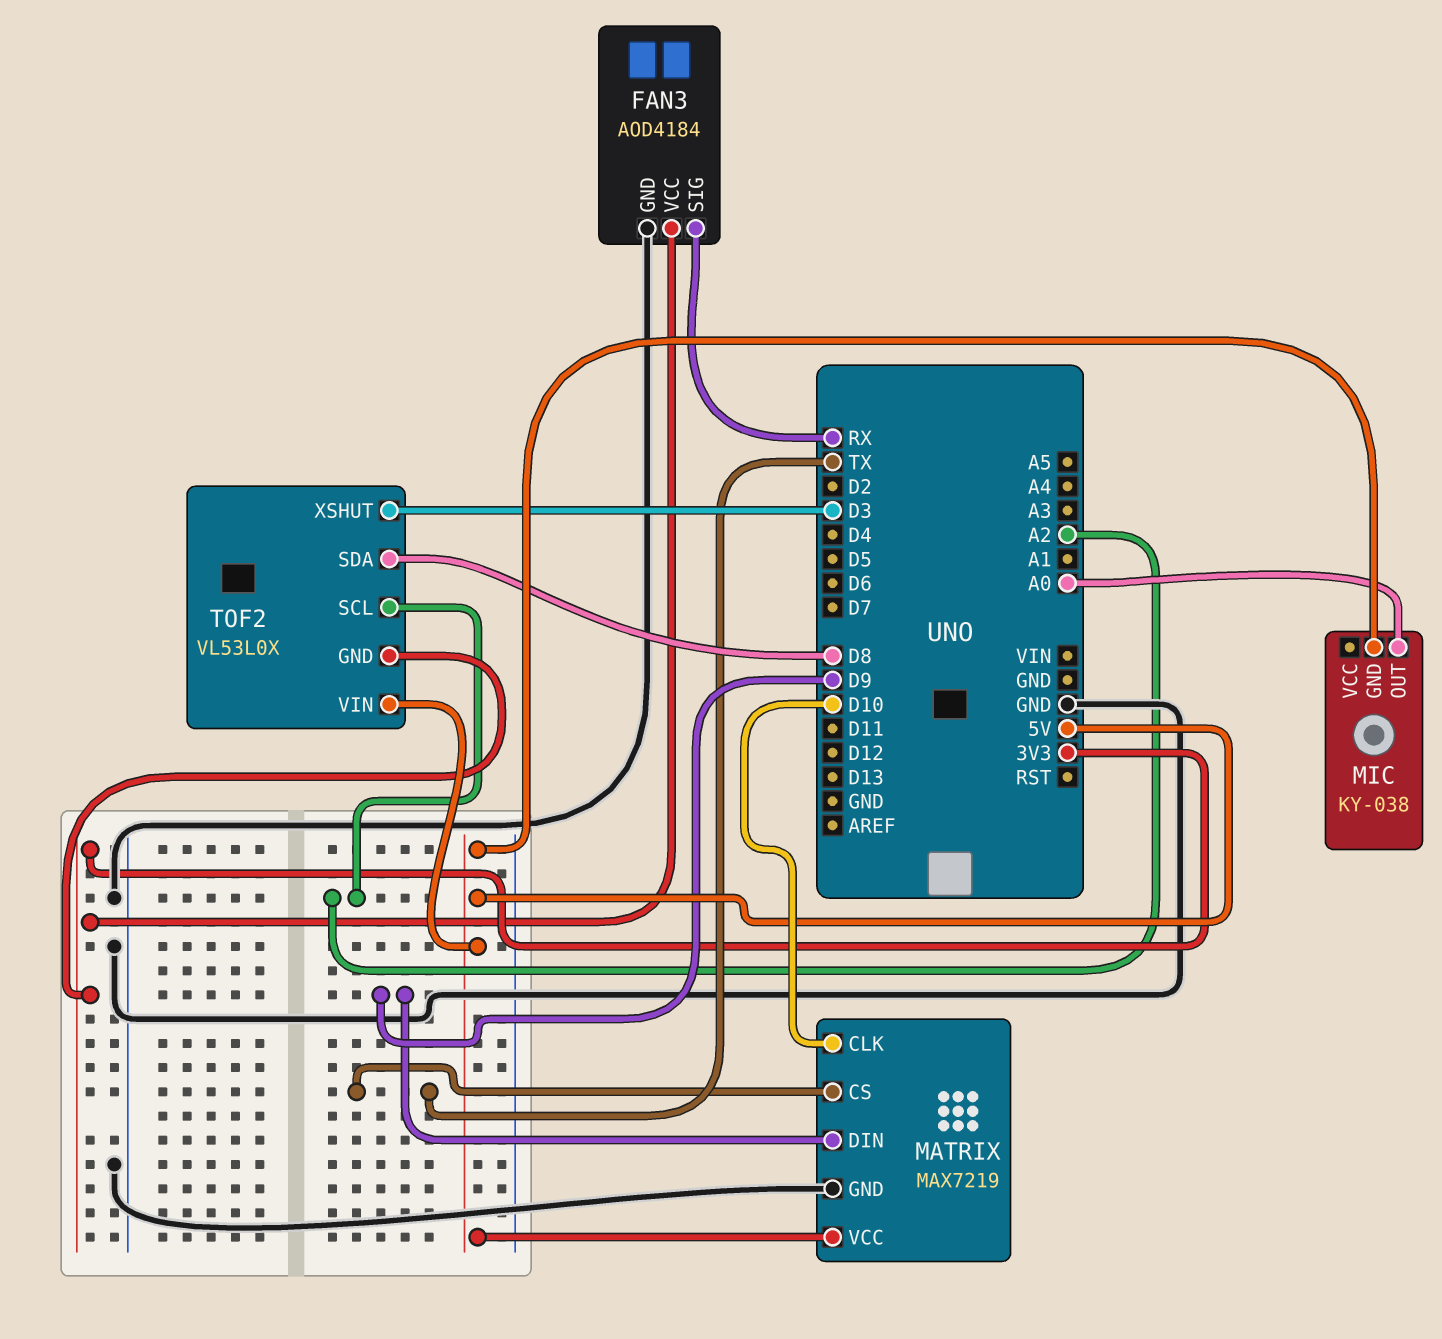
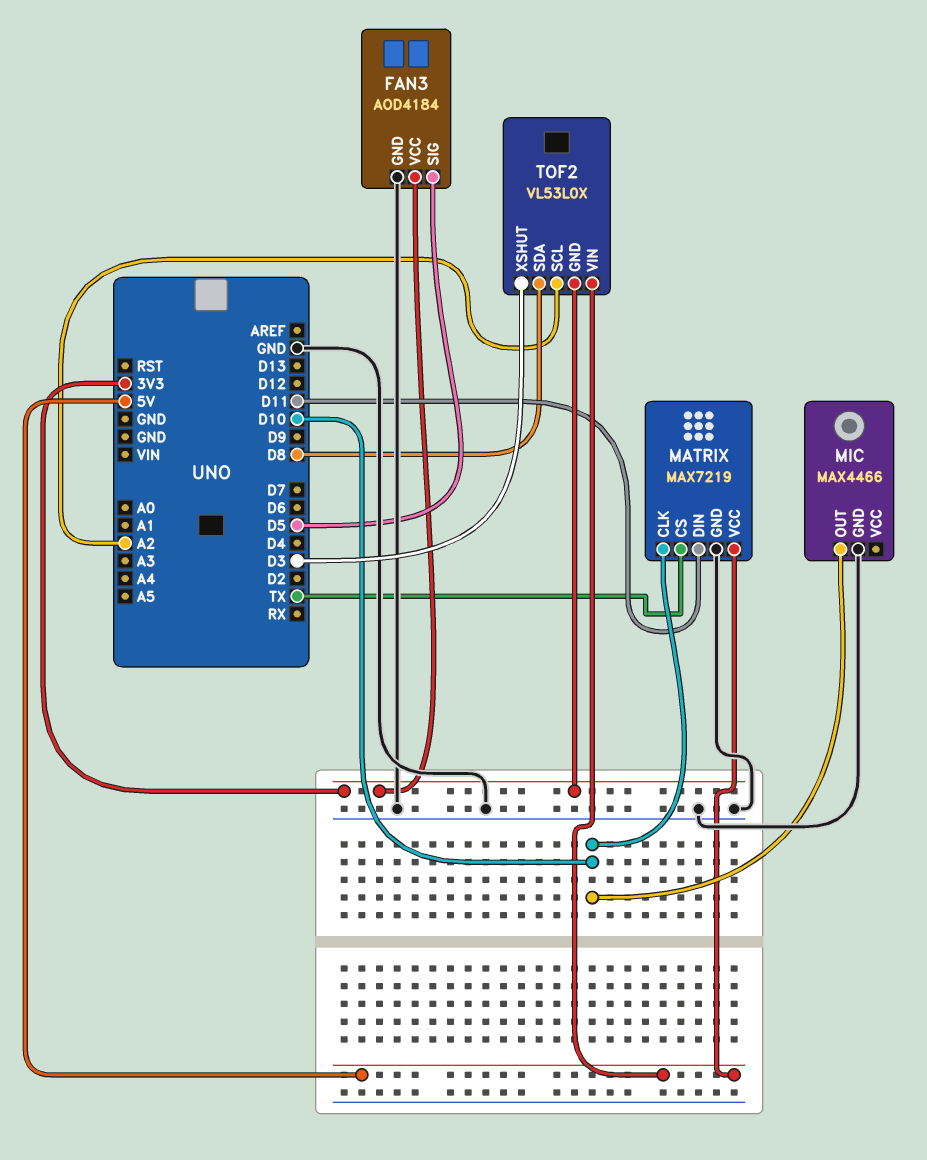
FAN3 pin SIG: RX -> D5
MATRIX pin DIN: D9 -> D11
MIC: KY-038 -> MAX4466
MIC pin GND: 5V -> GND
MIC pin OUT: A0 -> D10

